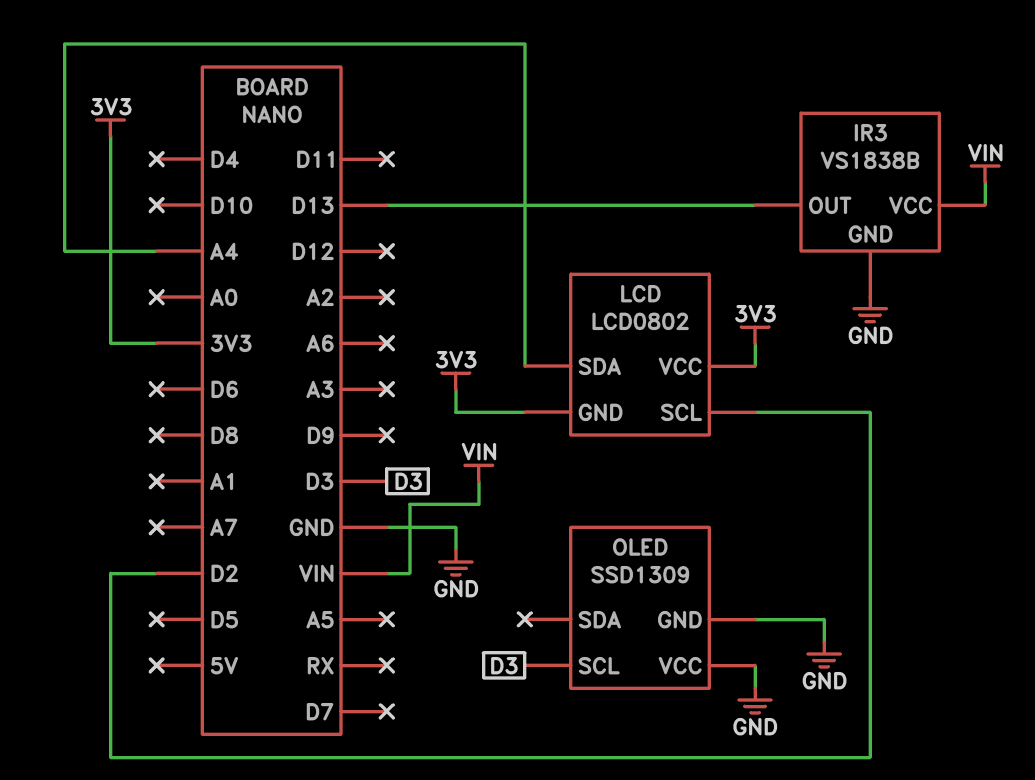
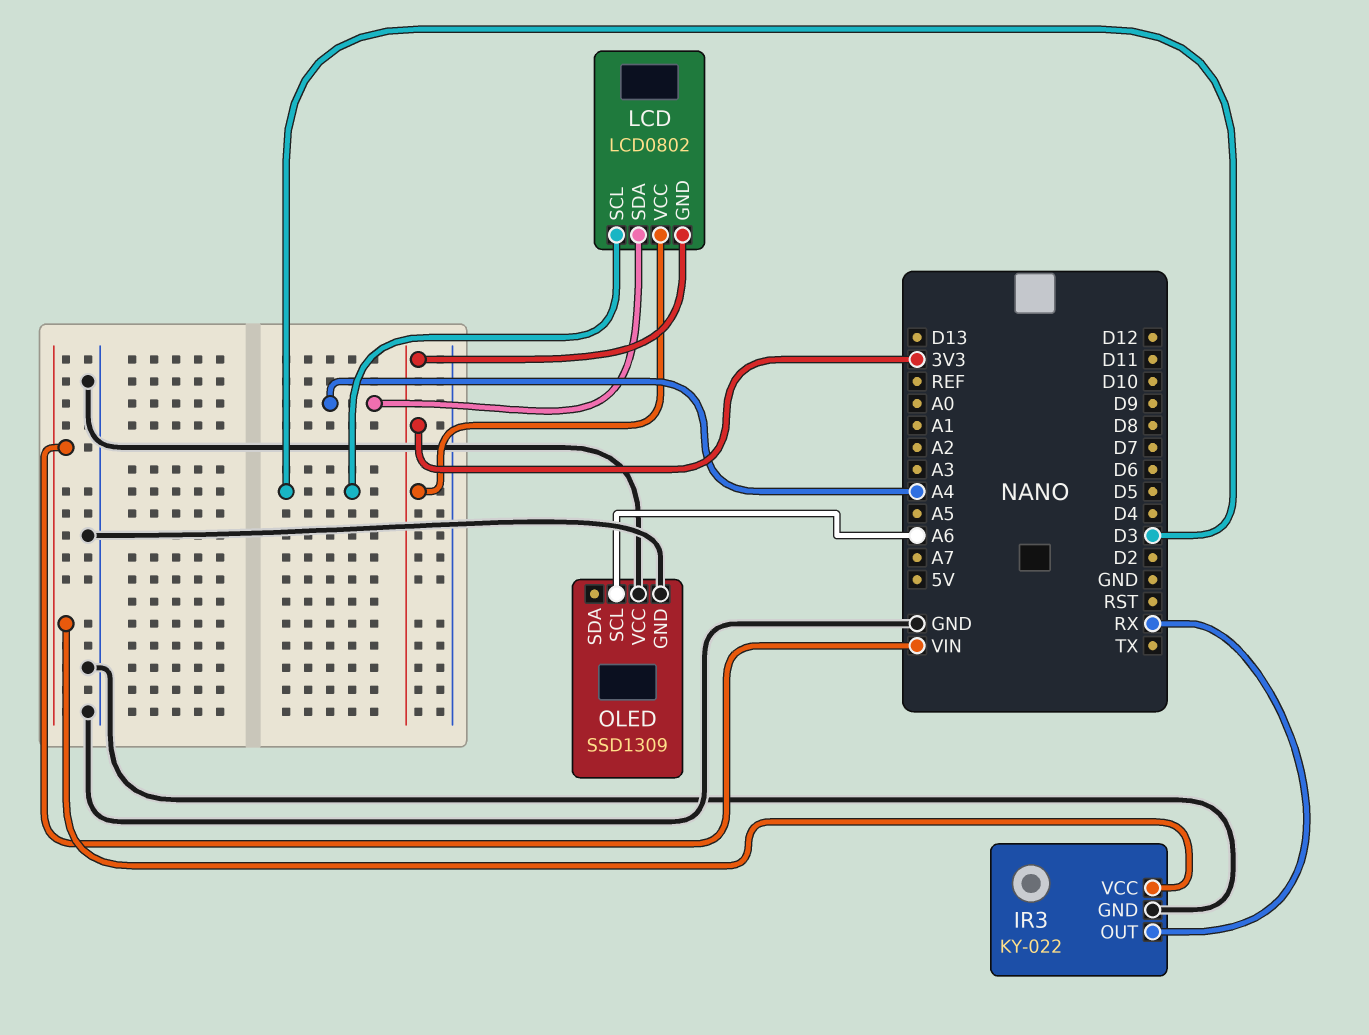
IR3: VS1838B -> KY-022
IR3 pin OUT: D13 -> RX
LCD pin SCL: D2 -> D3
OLED pin SCL: D3 -> A6

